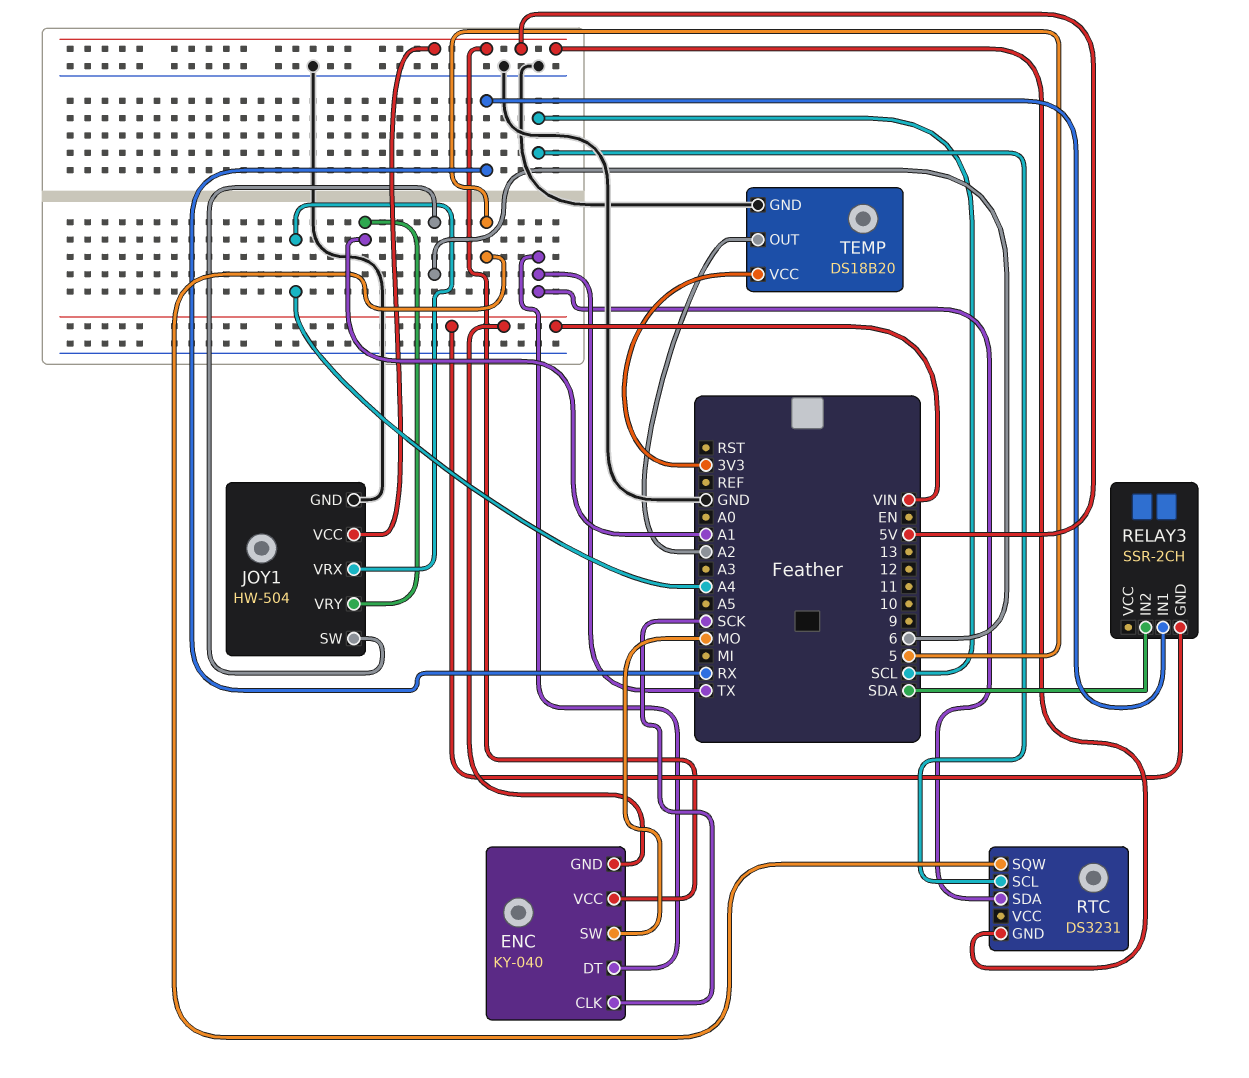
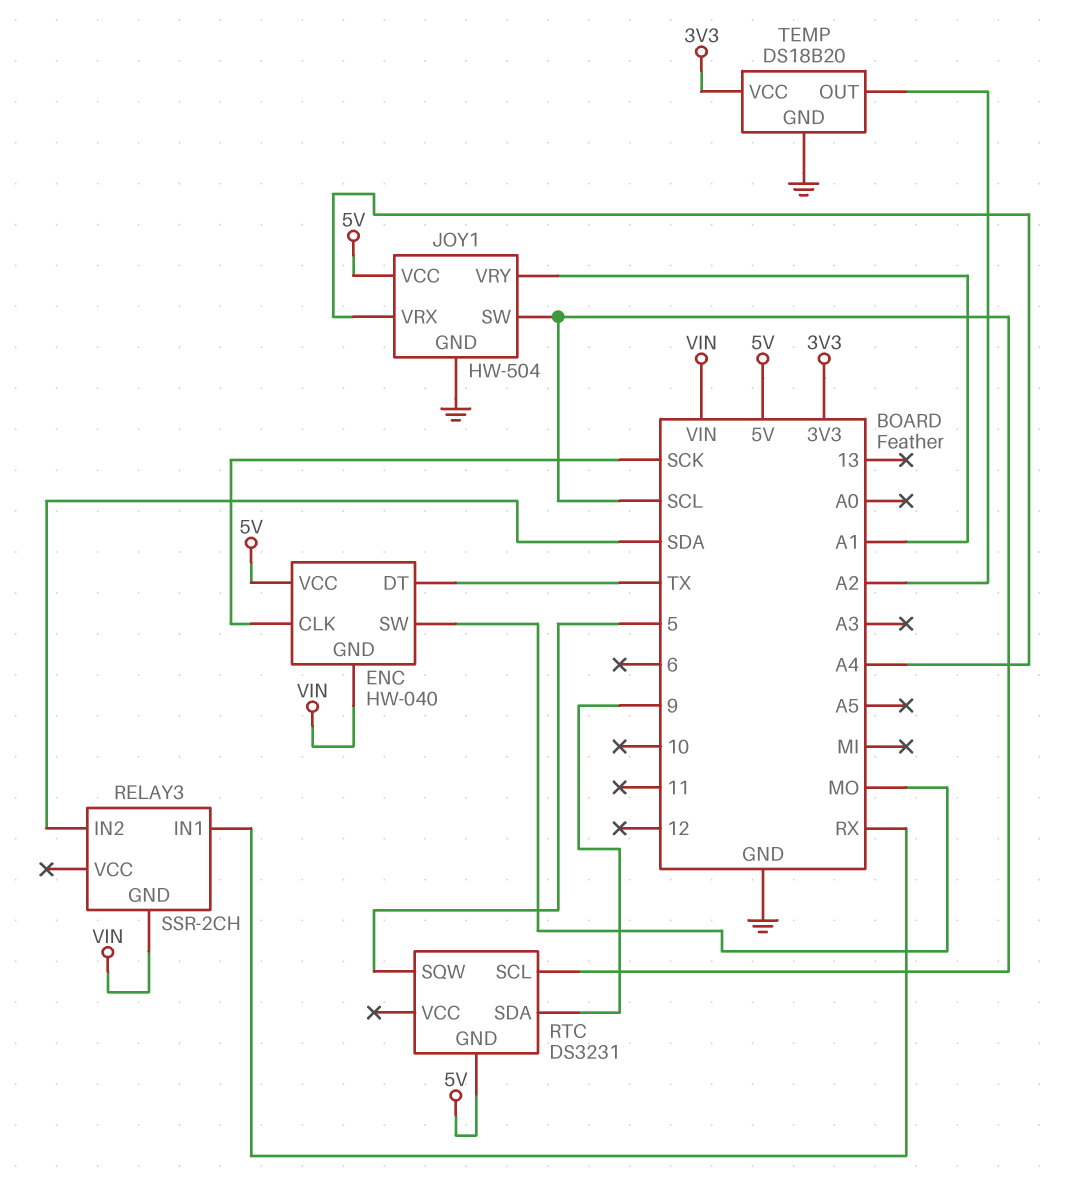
ENC: KY-040 -> HW-040
JOY1 pin SW: 6 -> SCL
RTC pin SDA: TX -> 9

